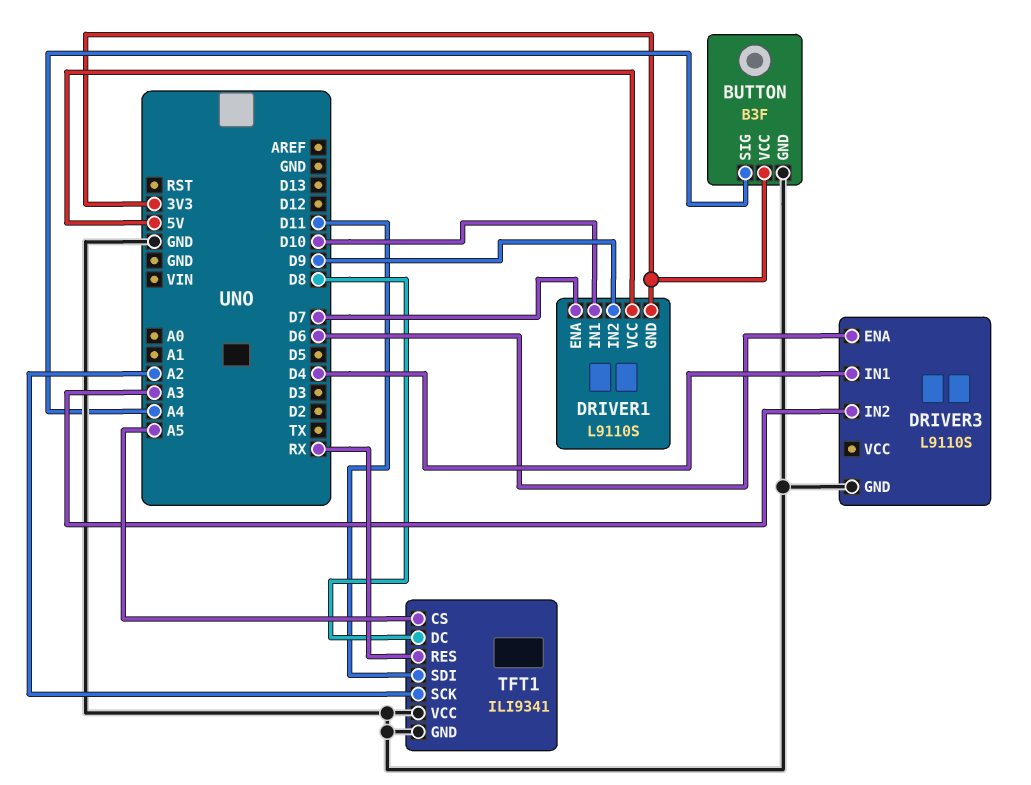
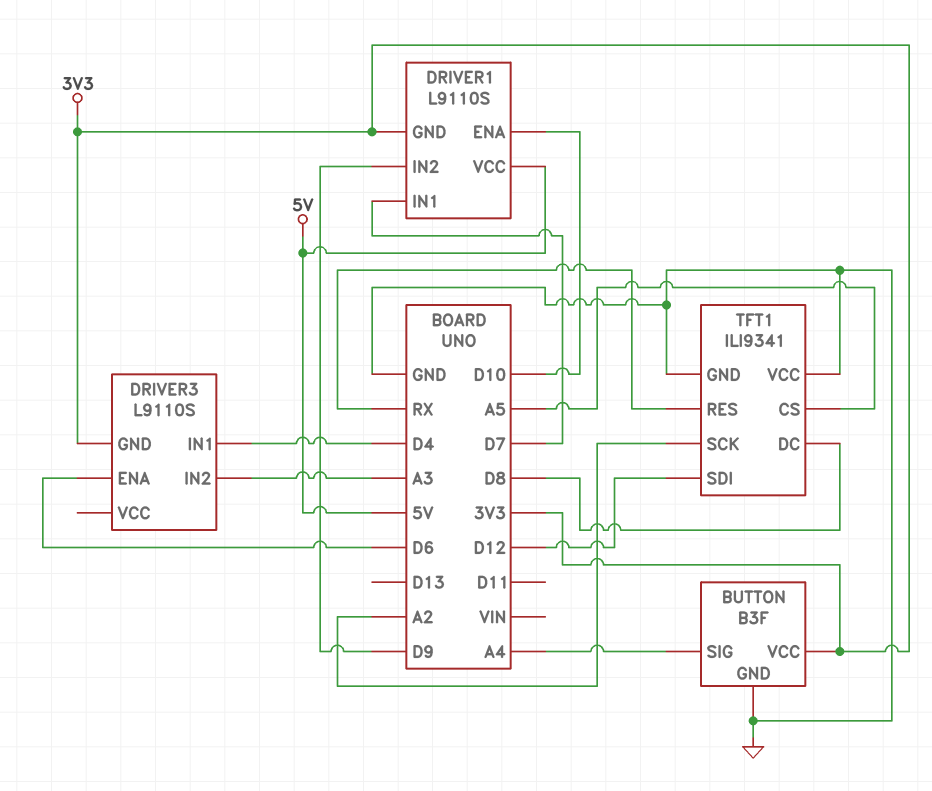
DRIVER1 pin ENA: D7 -> D10
DRIVER1 pin IN1: D10 -> D7
DRIVER3 pin GND: GND -> 3V3
TFT1 pin SDI: D11 -> D12

